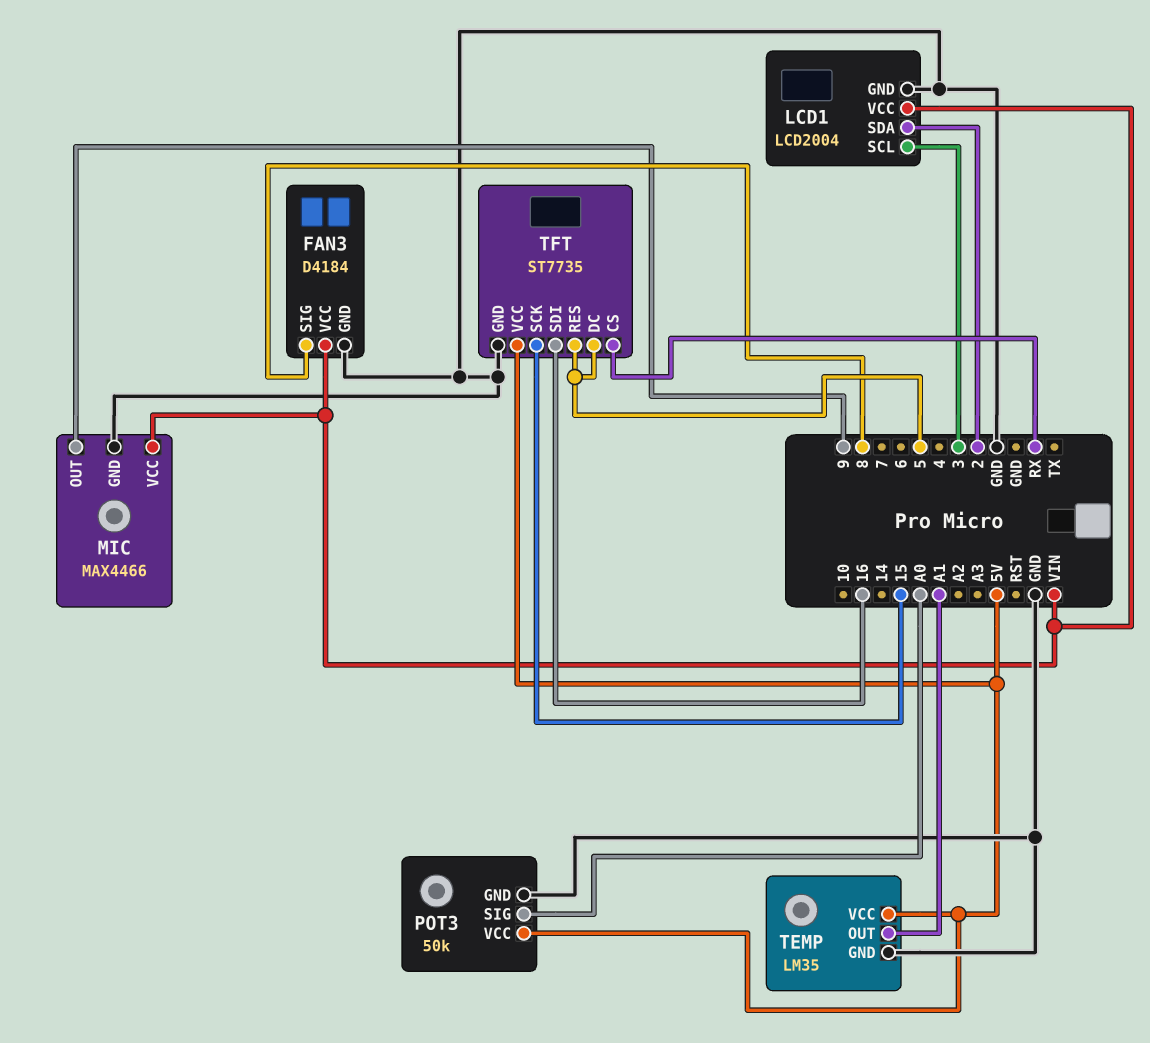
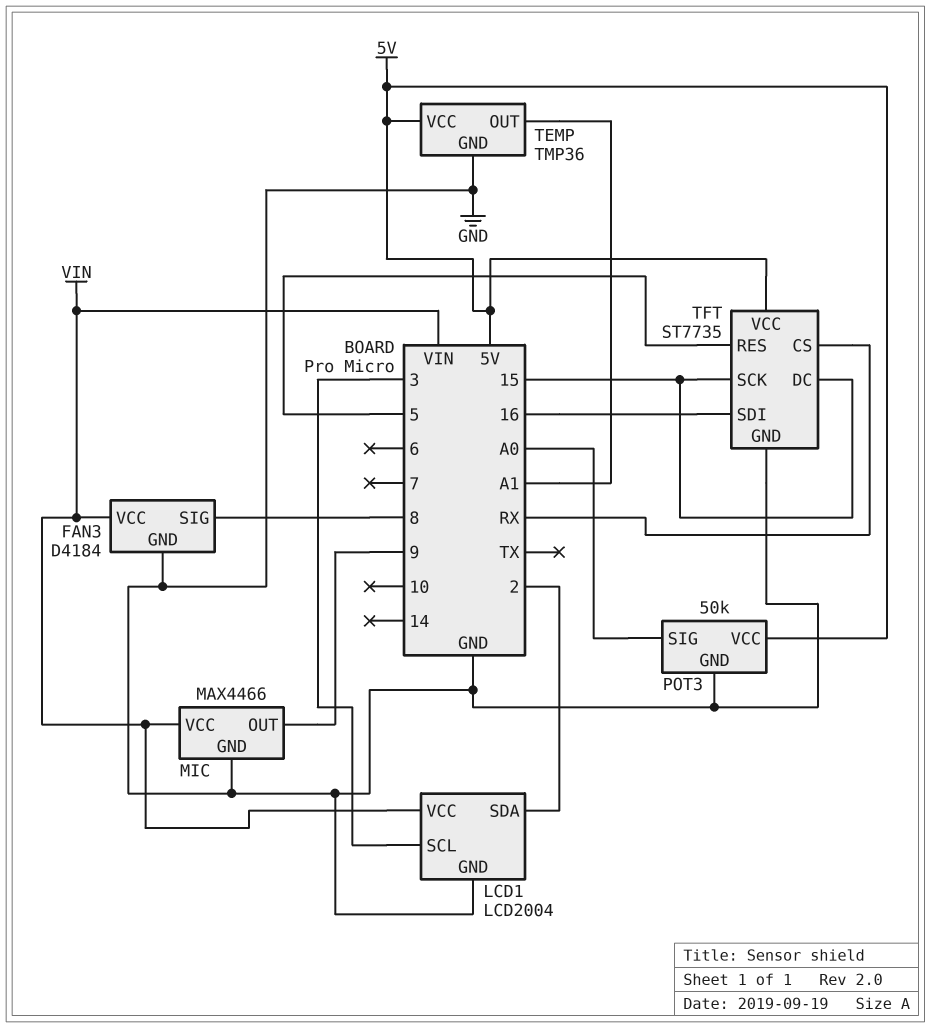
TEMP: LM35 -> TMP36
TFT pin DC: 5 -> 15

